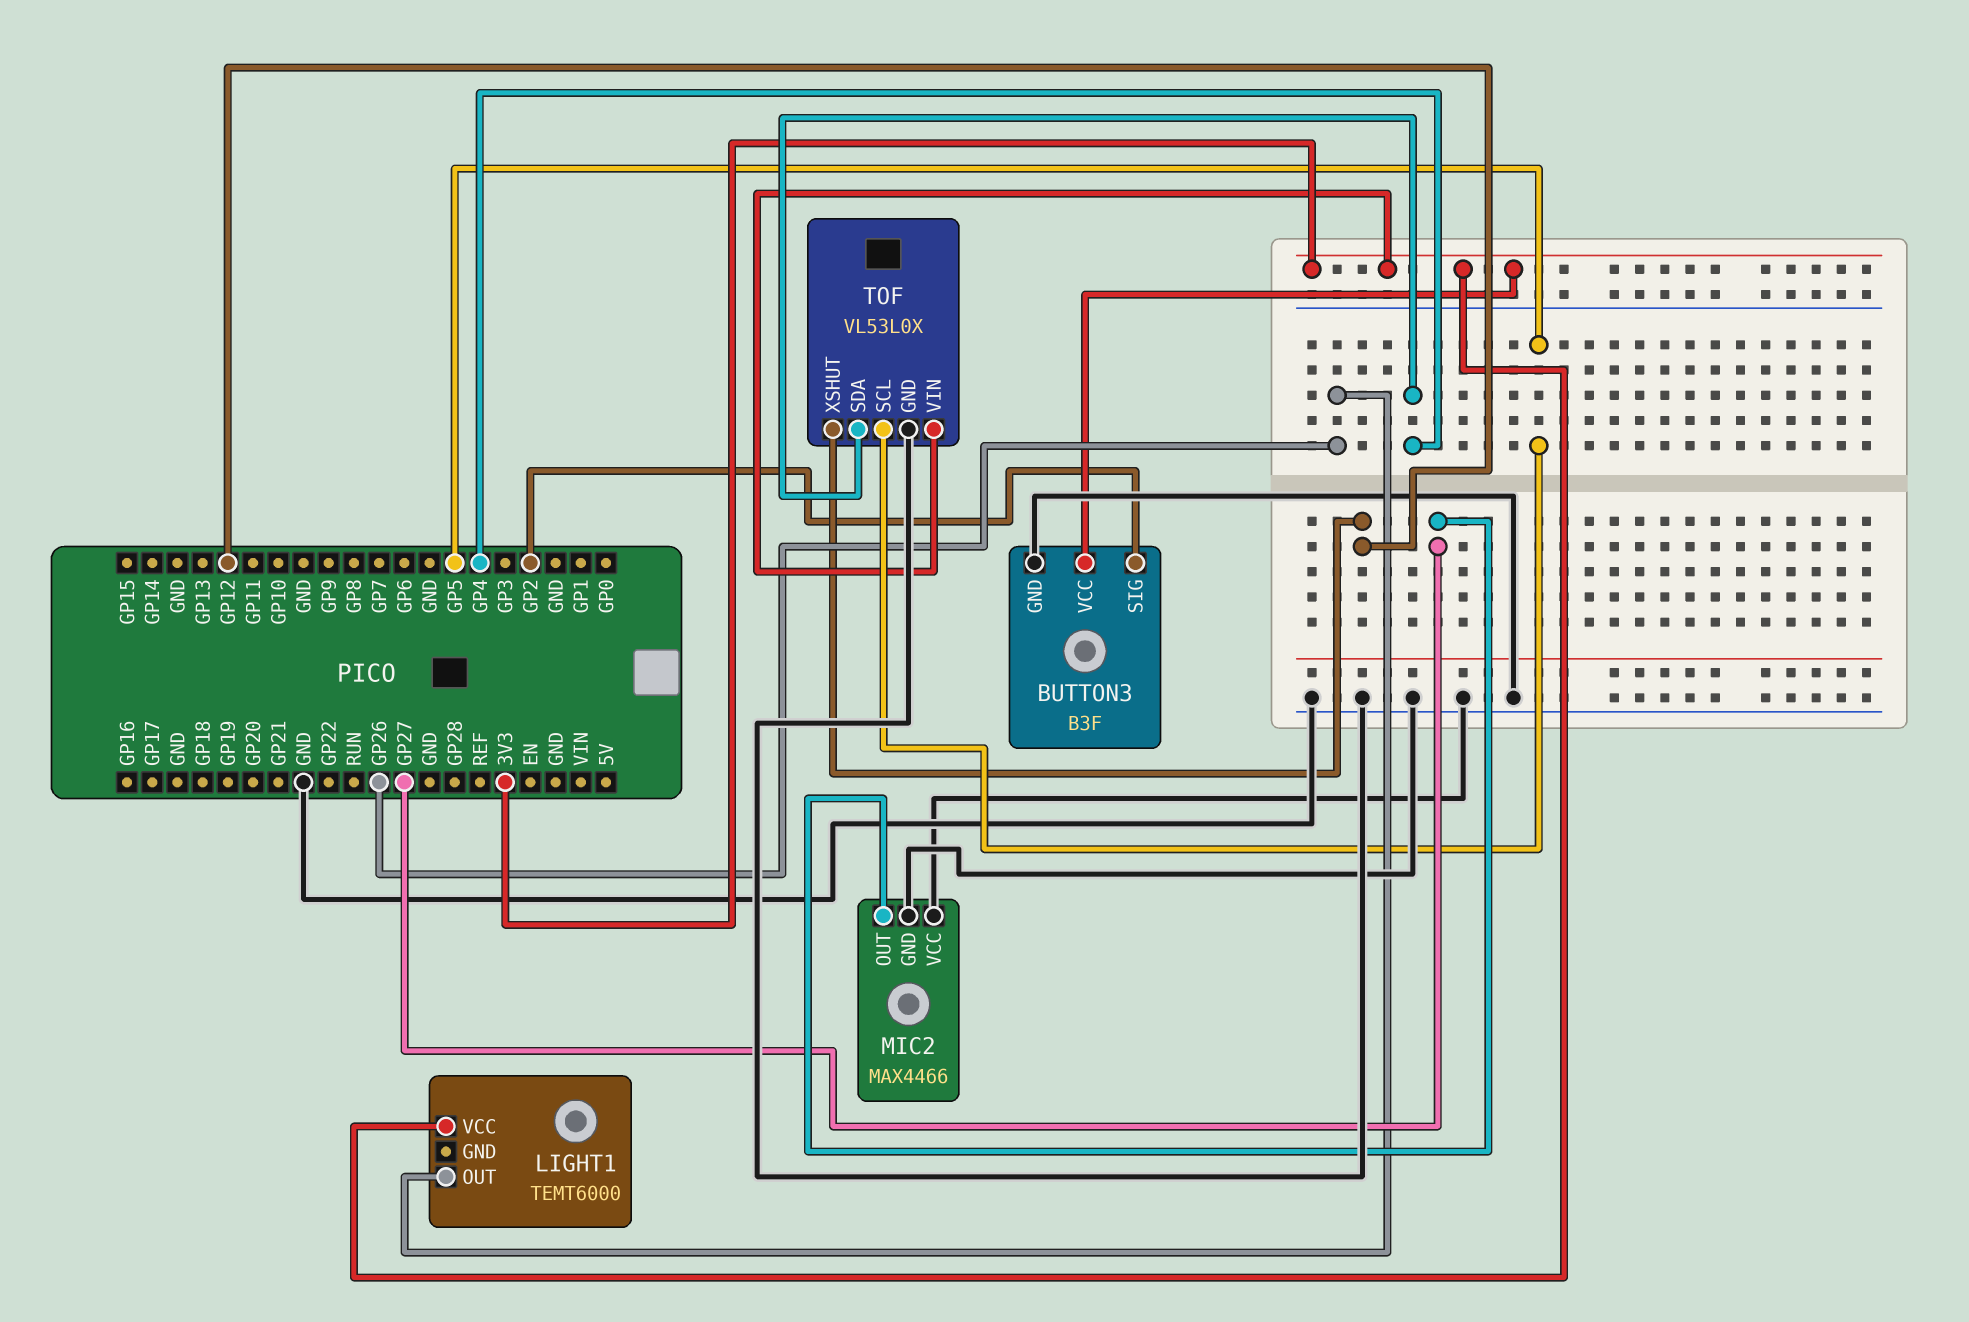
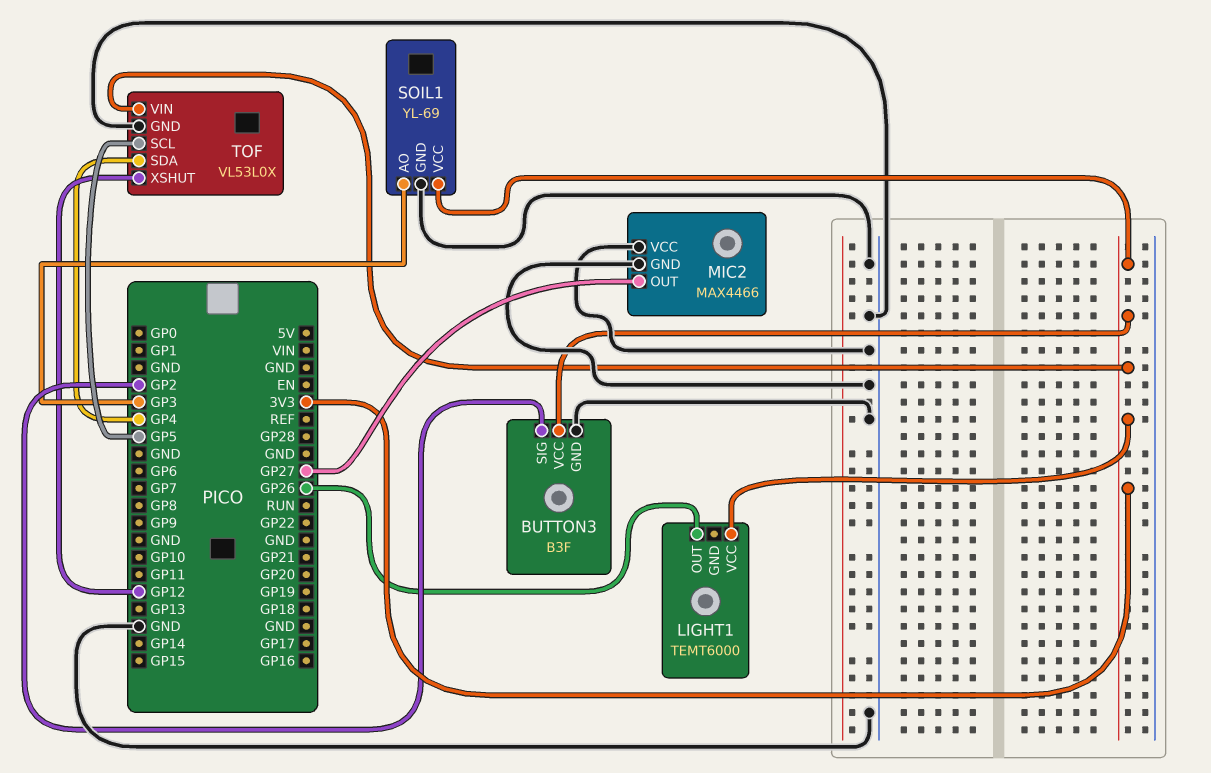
SOIL1: none -> YL-69
SOIL1 pin AO: none -> GP3
SOIL1 pin GND: none -> GND
SOIL1 pin VCC: none -> 3V3

